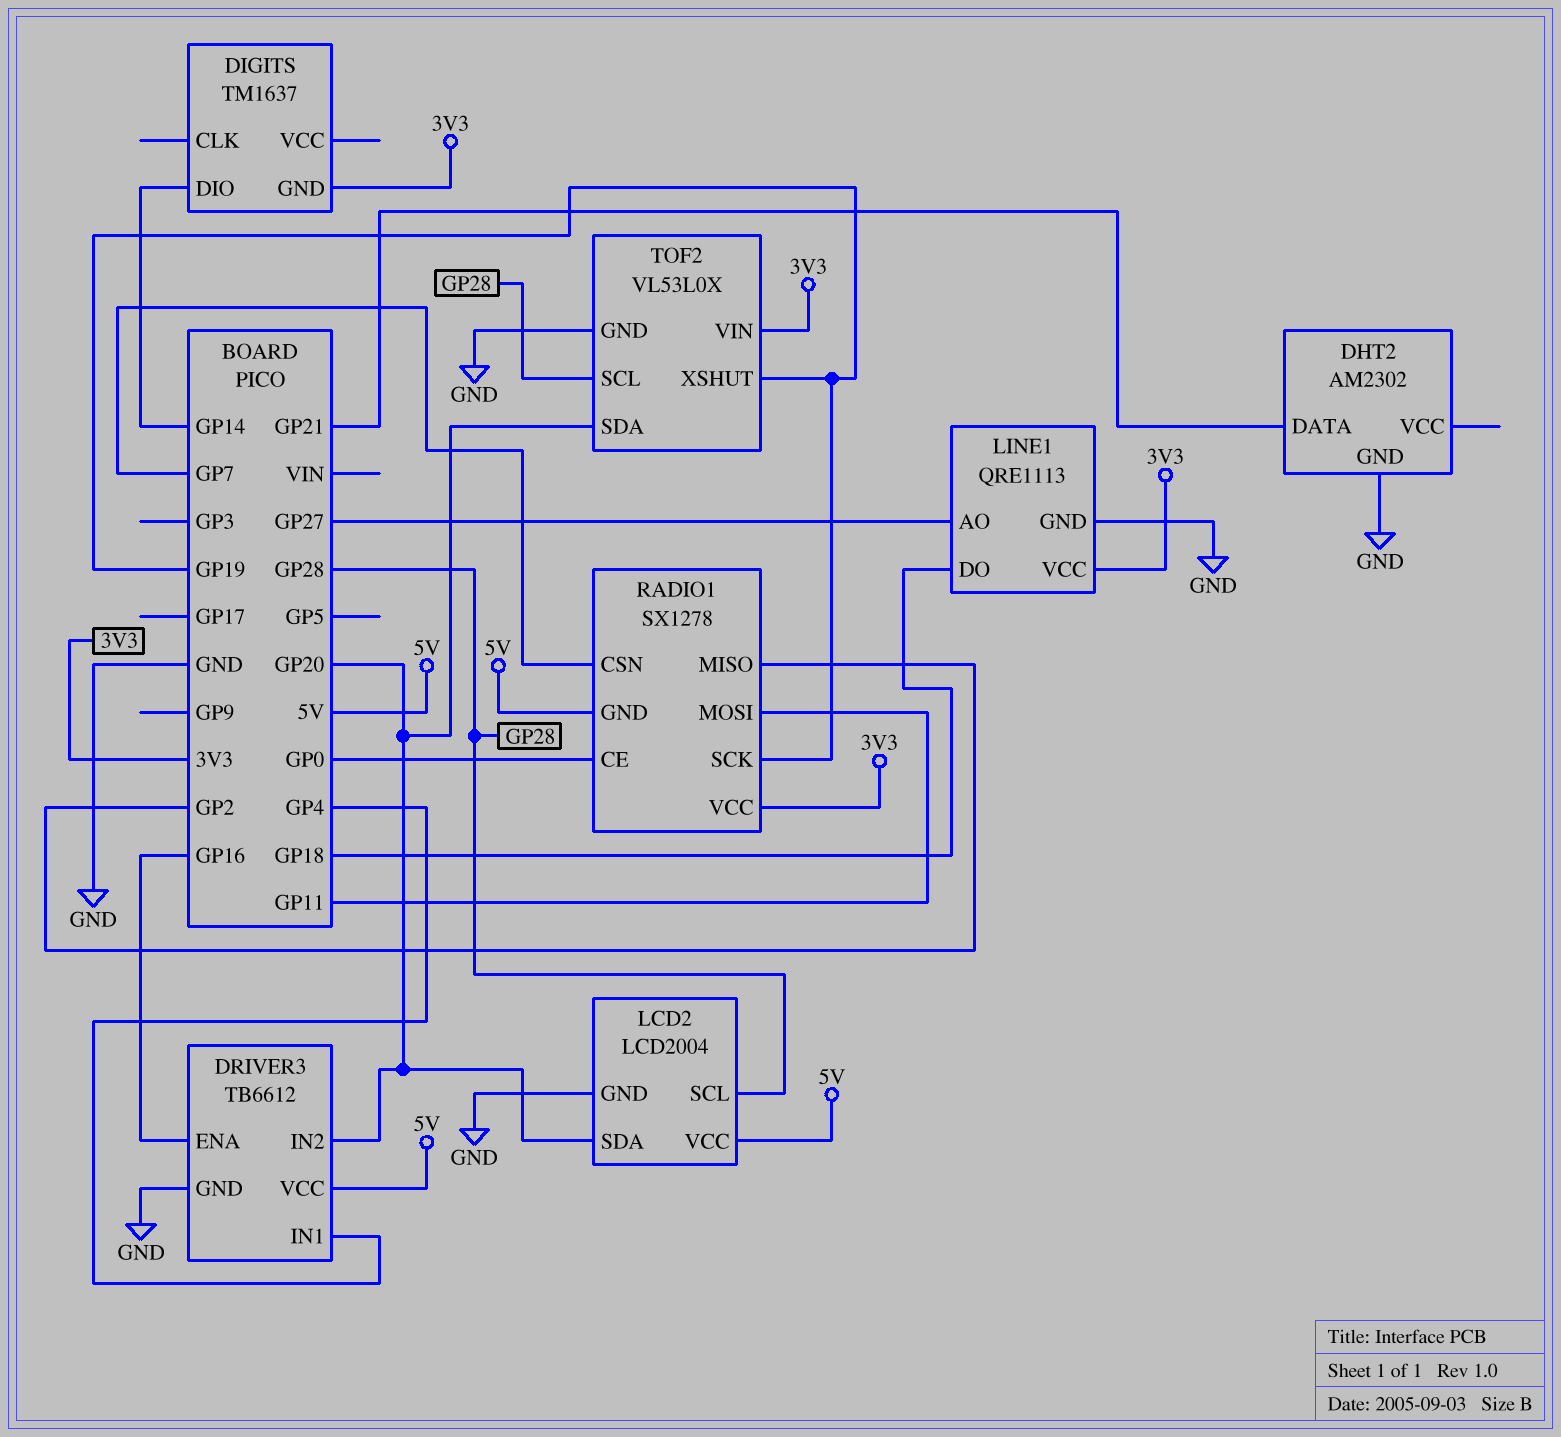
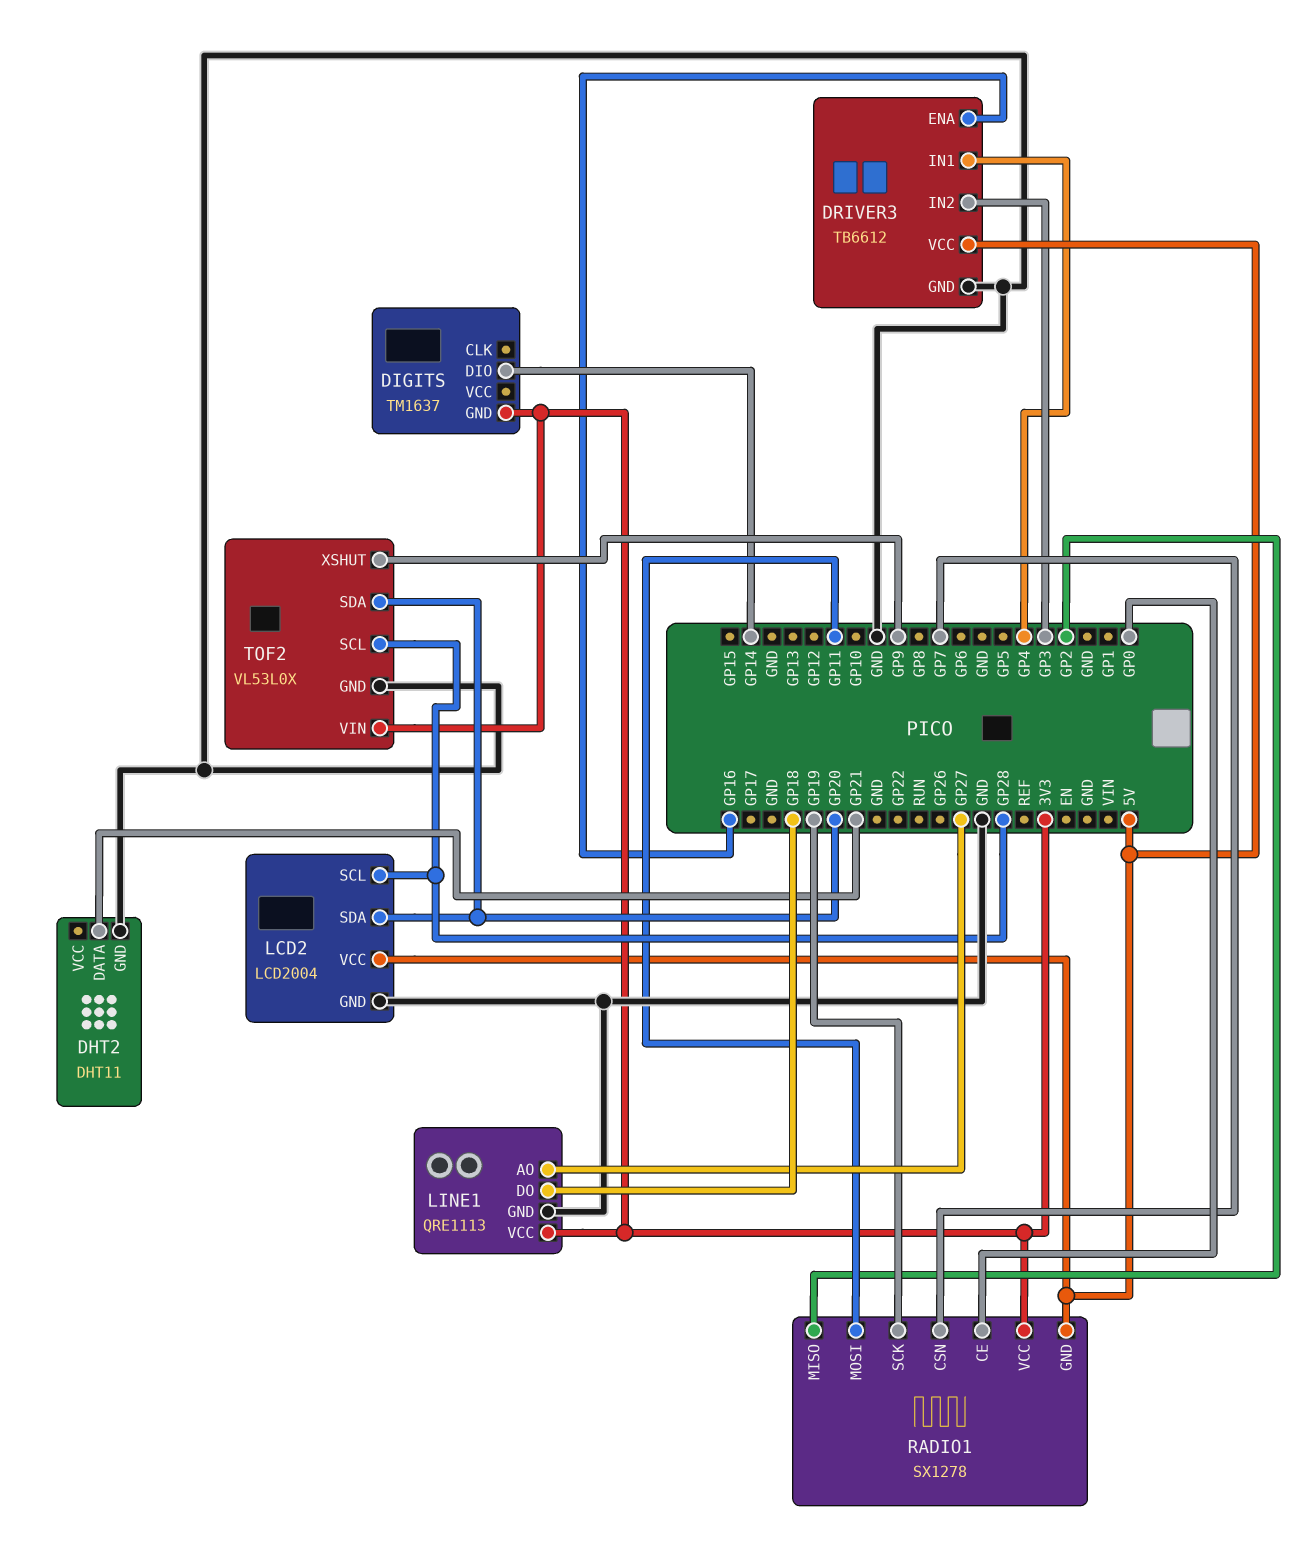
DHT2: AM2302 -> DHT11
DRIVER3 pin IN2: GP20 -> GP3
TOF2 pin XSHUT: GP19 -> GP9

